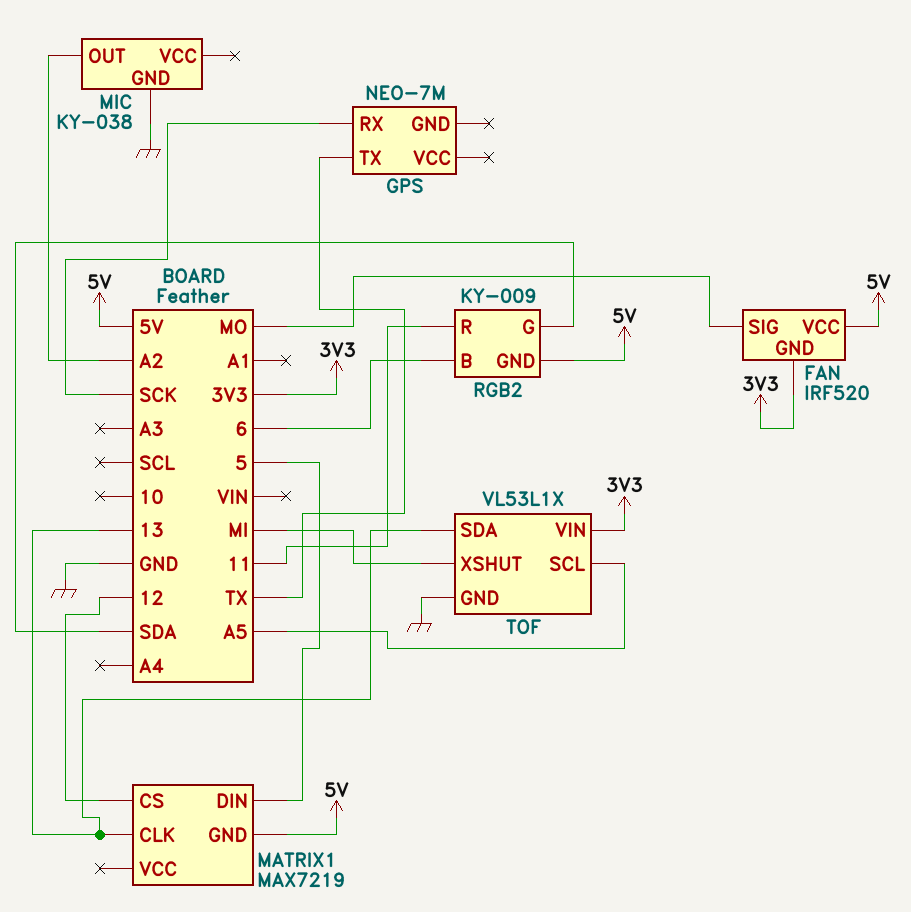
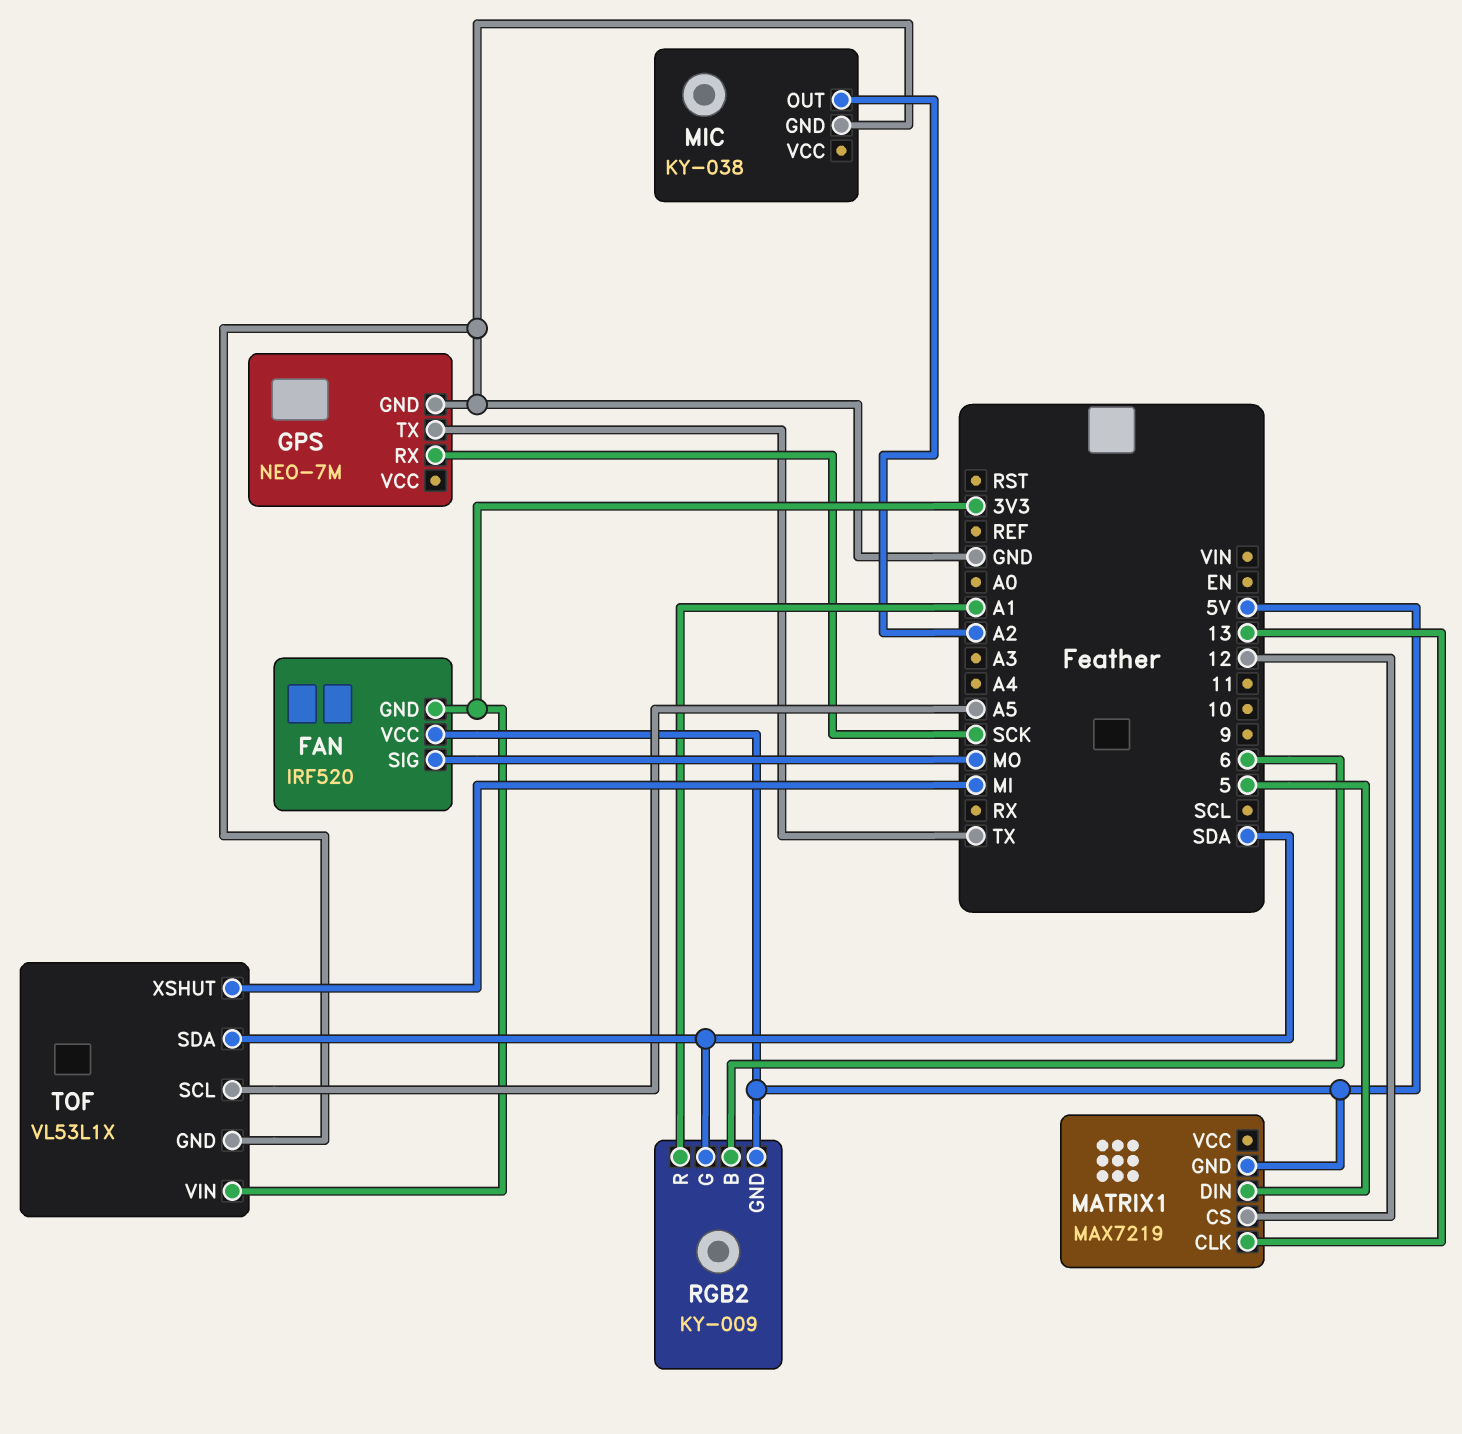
GPS pin GND: none -> GND
RGB2 pin R: 11 -> A1
TOF pin SDA: 13 -> SDA

